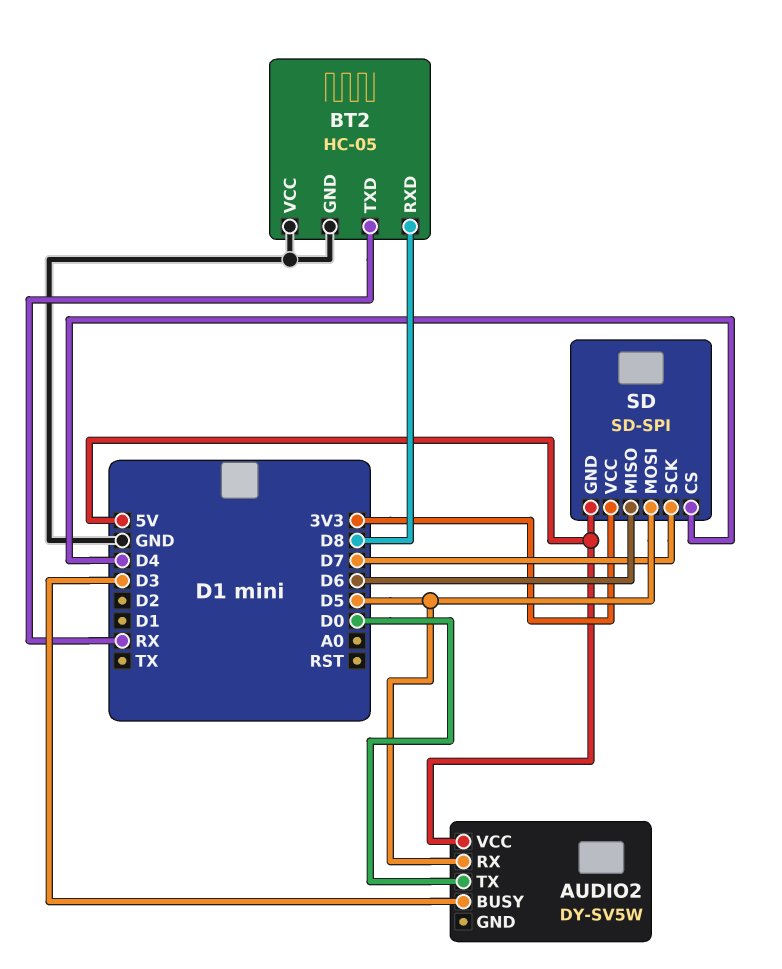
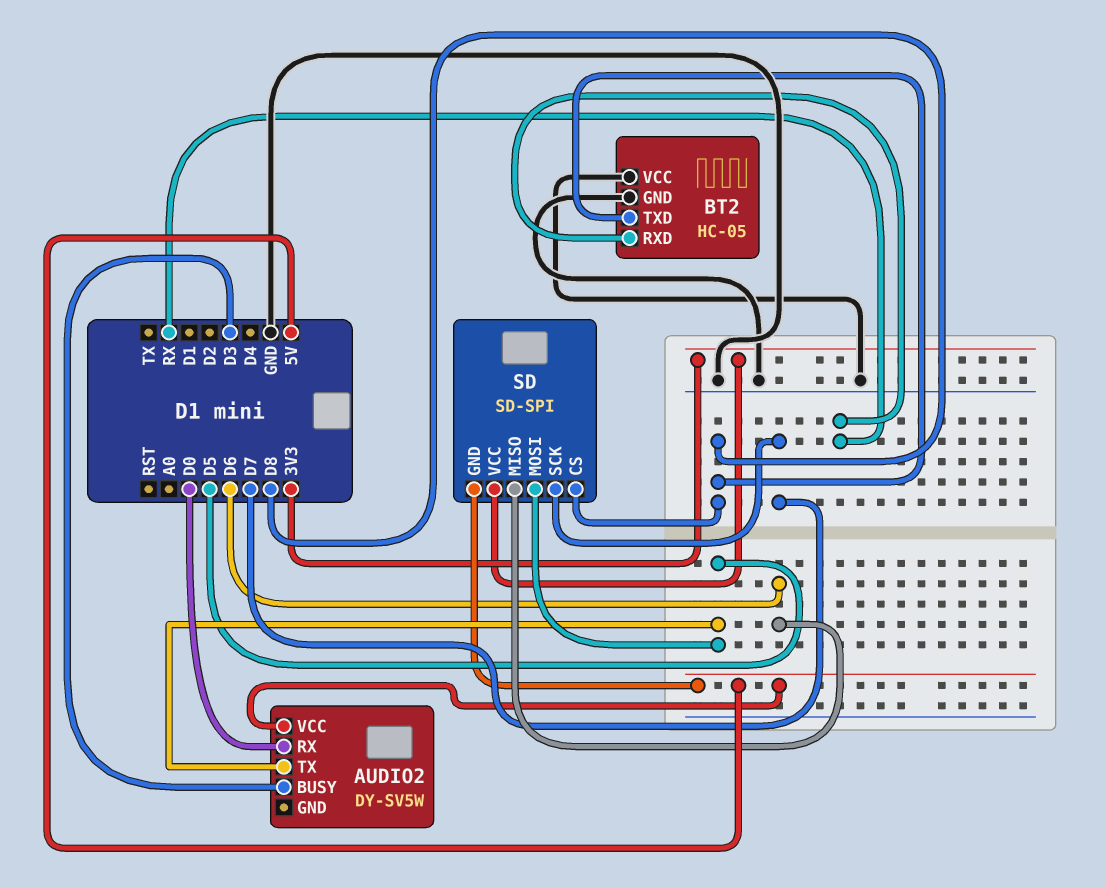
AUDIO2 pin RX: D5 -> D0
AUDIO2 pin TX: D0 -> D5
BT2 pin RXD: D8 -> RX
BT2 pin TXD: RX -> D8
SD pin CS: D4 -> D8

